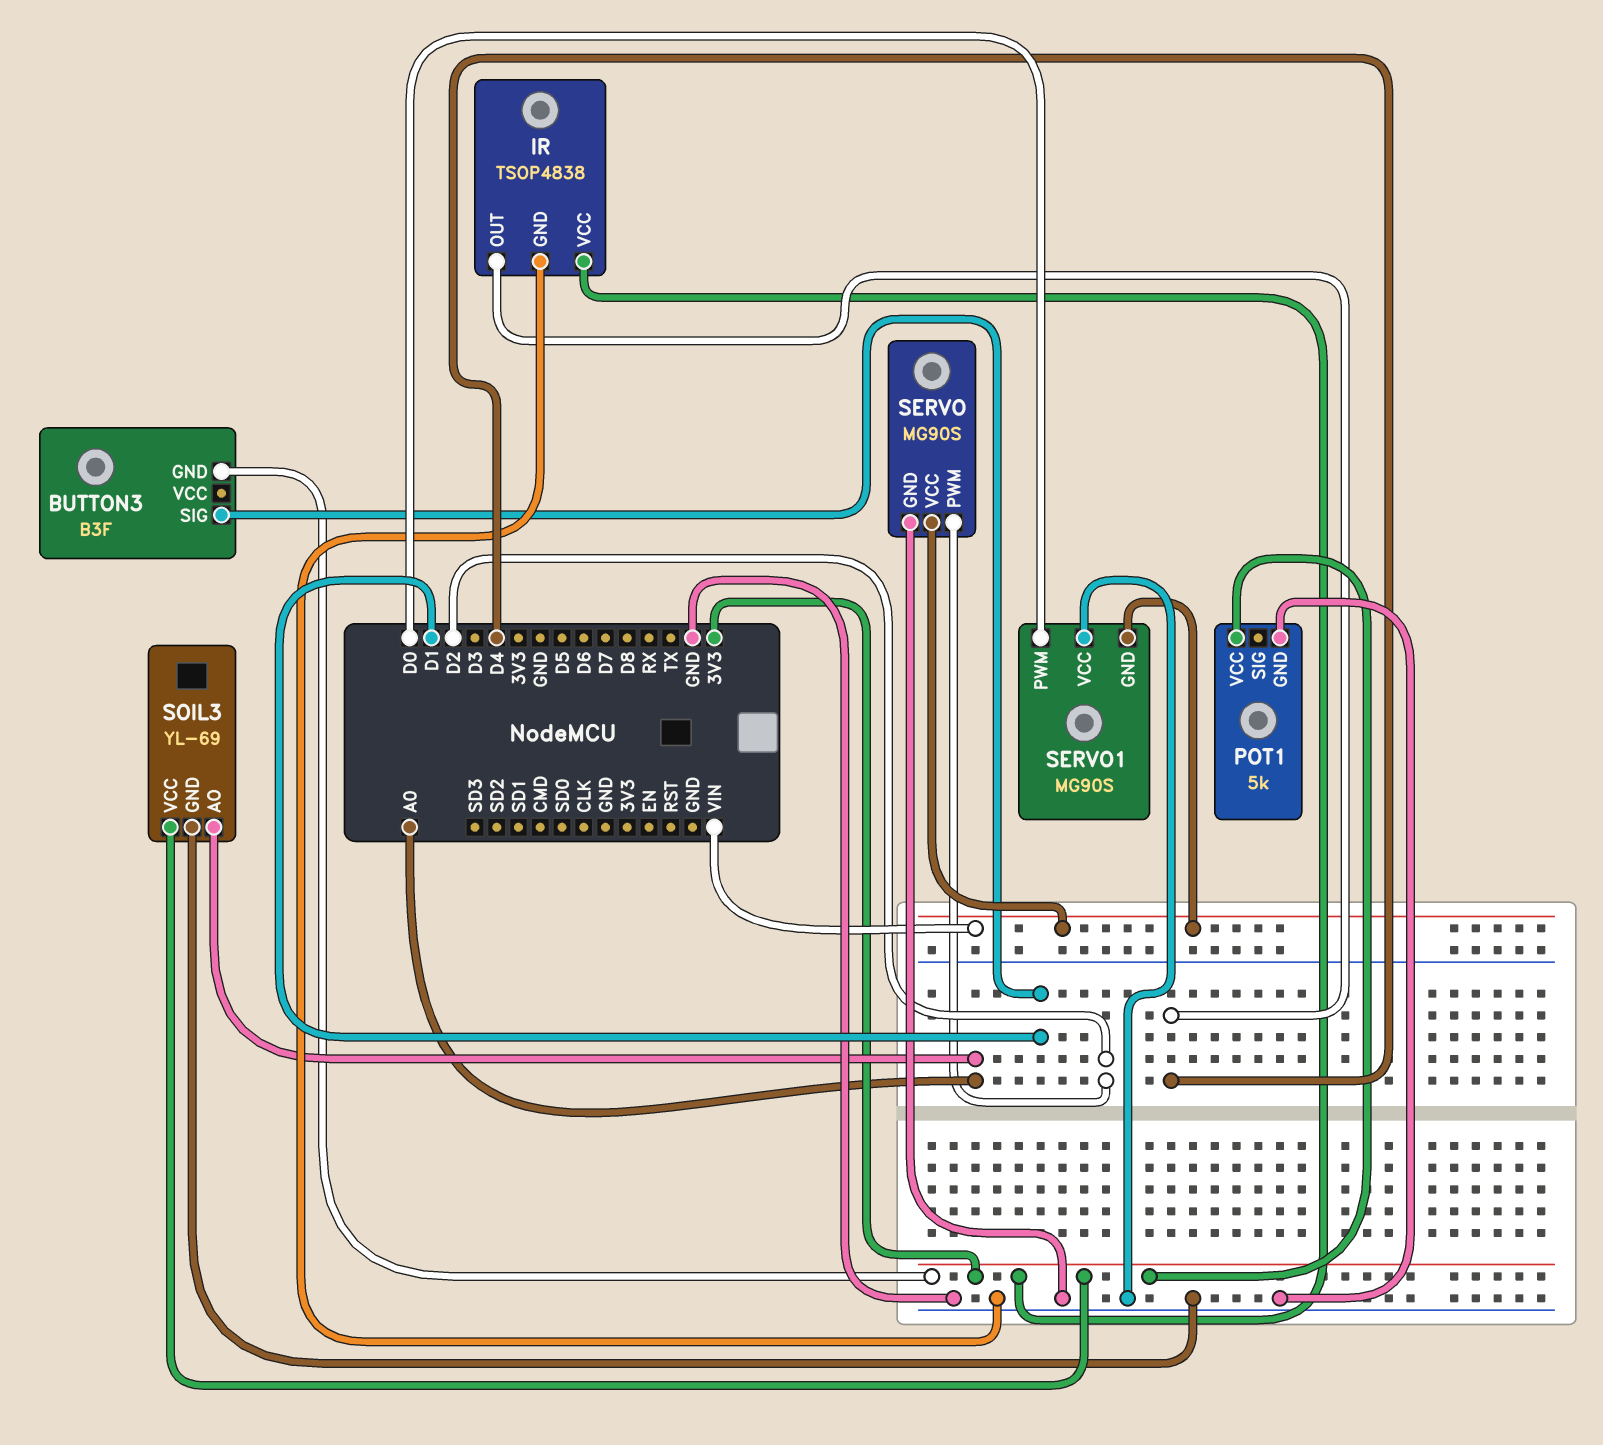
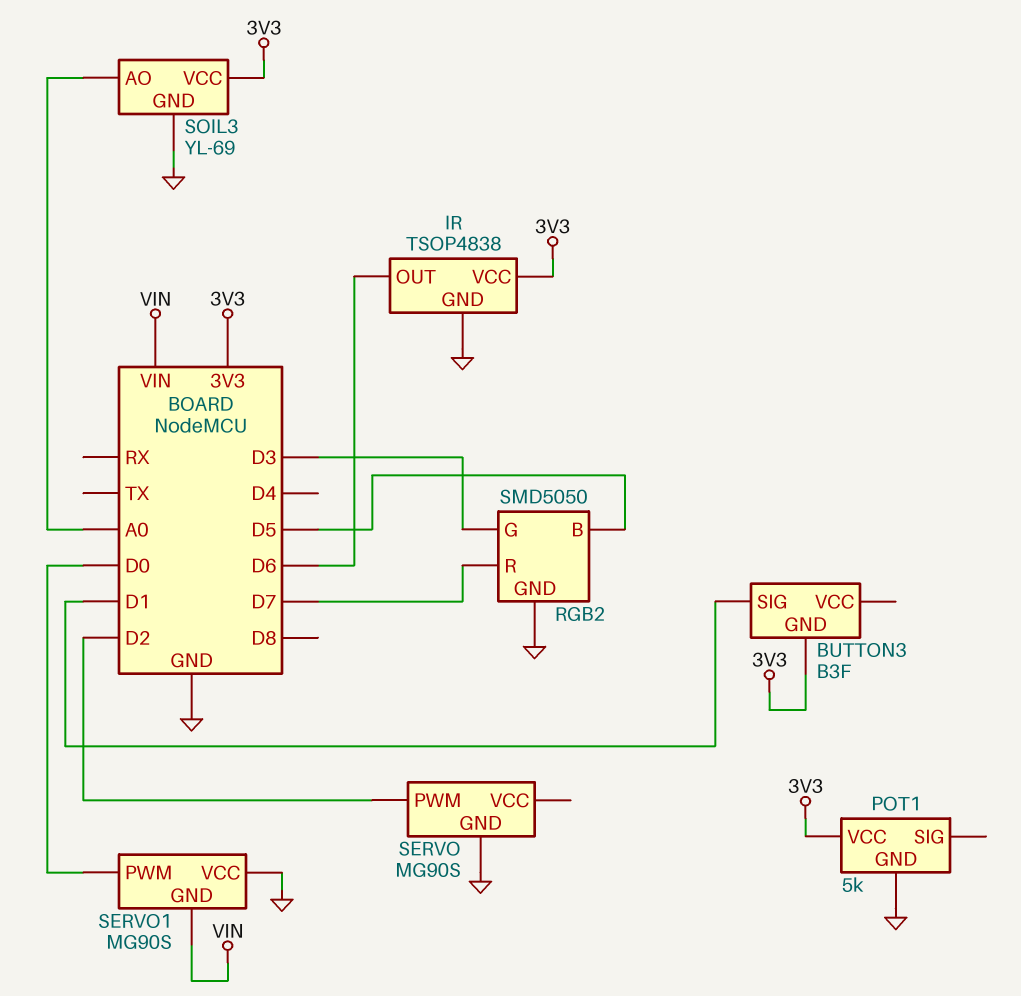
IR pin OUT: D4 -> D6
RGB2: none -> SMD5050
RGB2 pin B: none -> D5
RGB2 pin G: none -> D3
RGB2 pin GND: none -> GND
RGB2 pin R: none -> D7
SERVO pin VCC: VIN -> none

